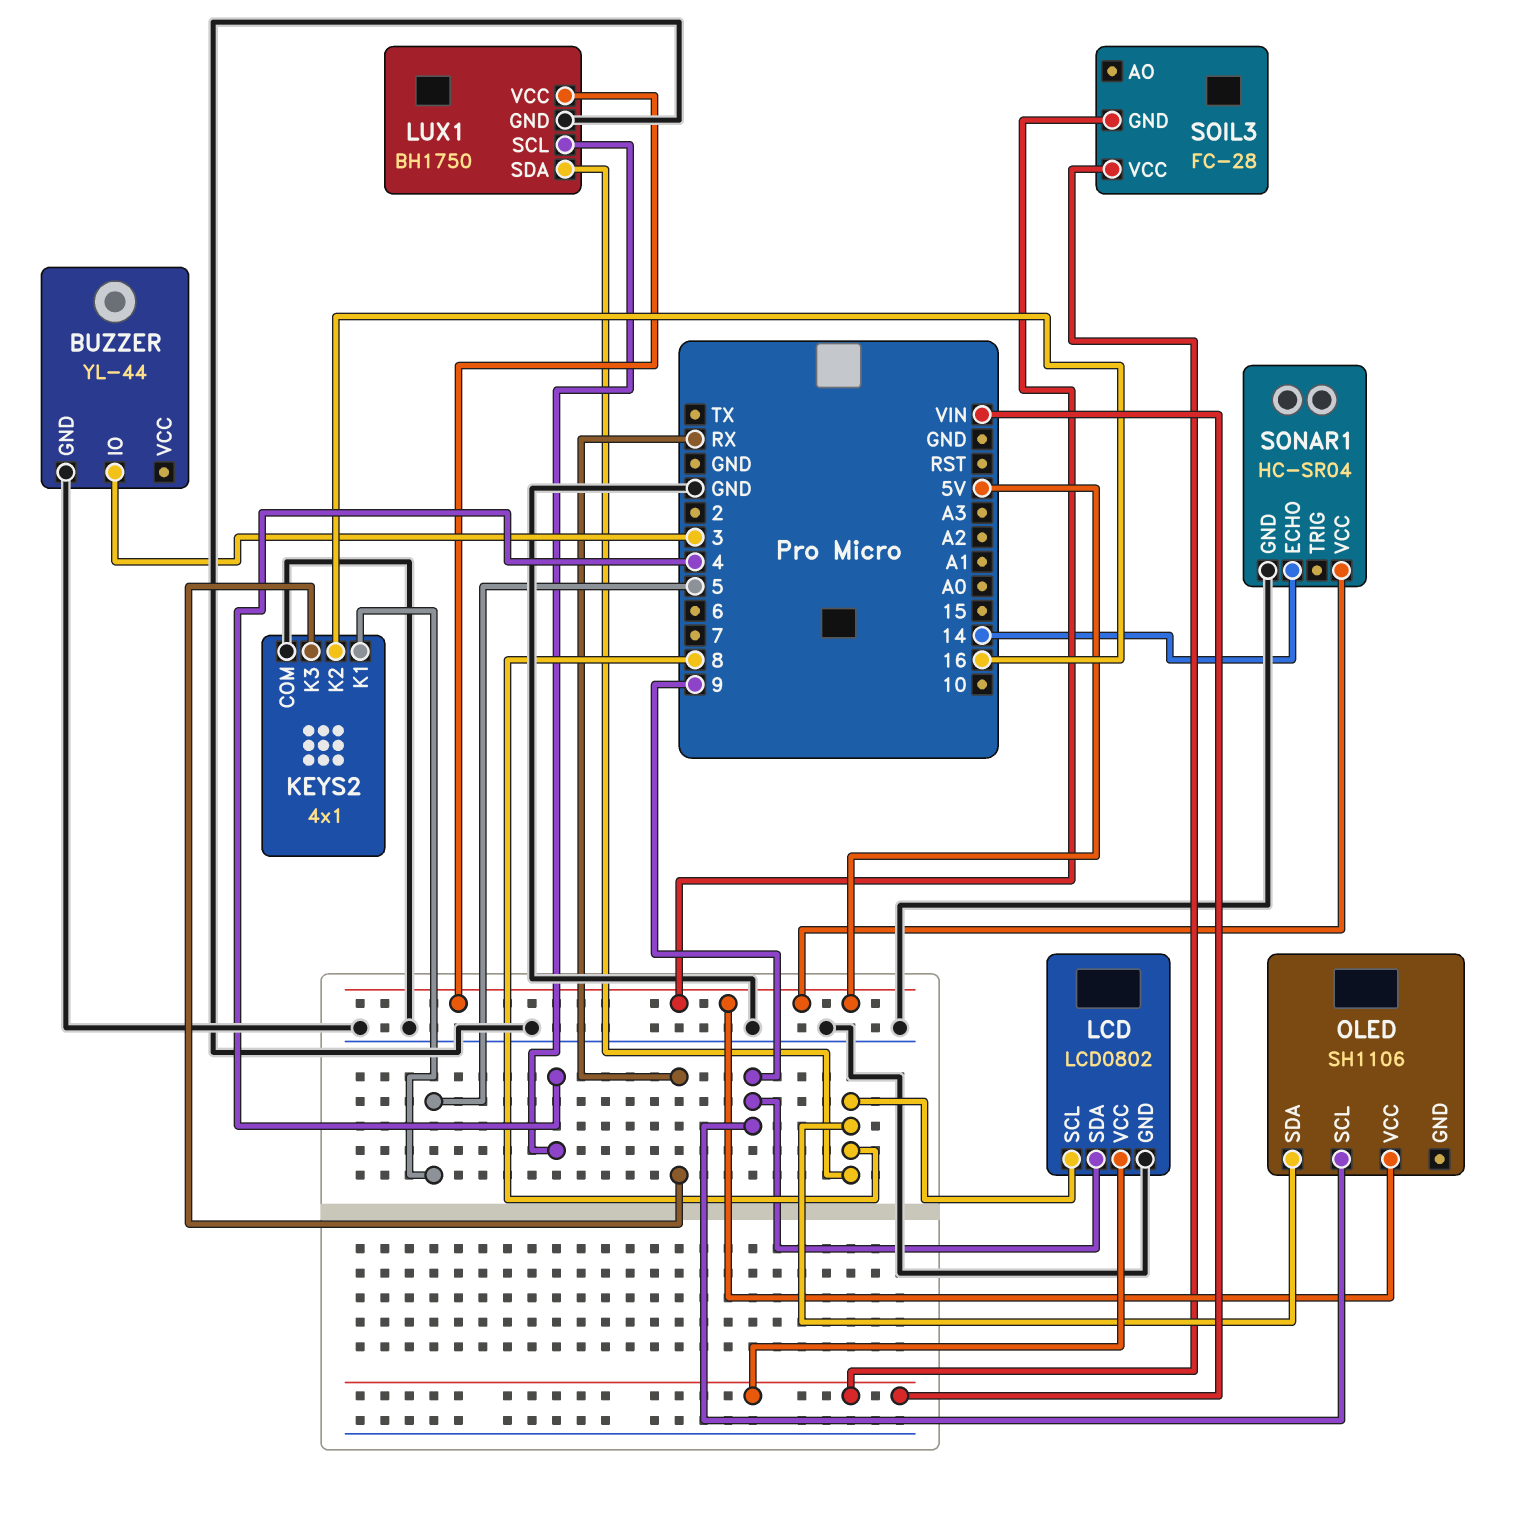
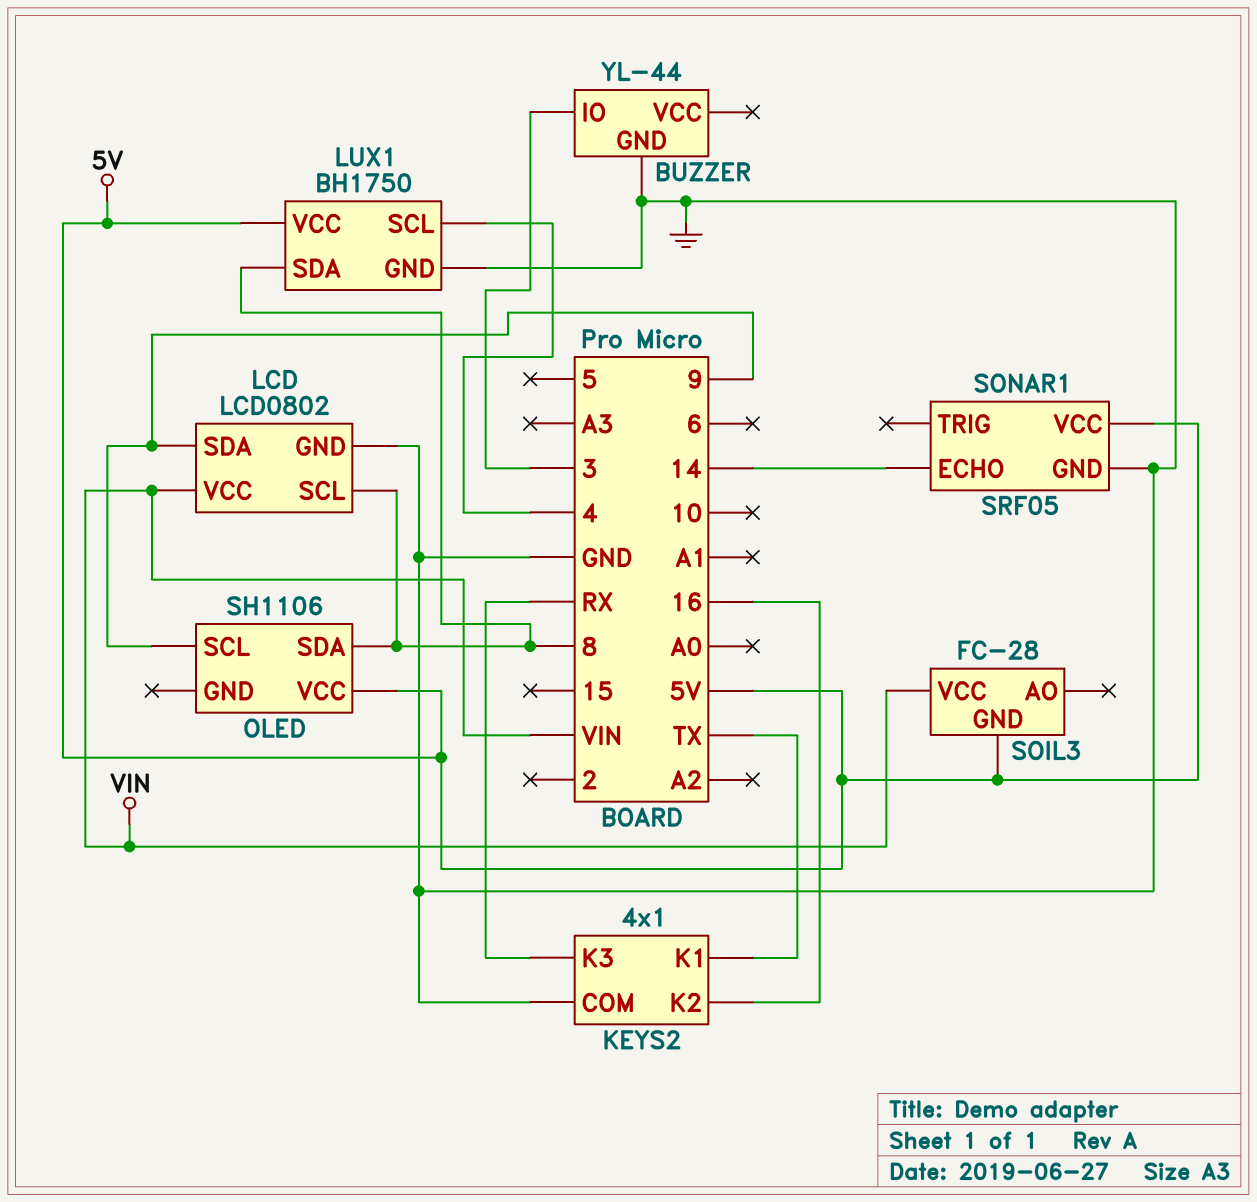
KEYS2 pin K1: 5 -> TX
SONAR1: HC-SR04 -> SRF05

